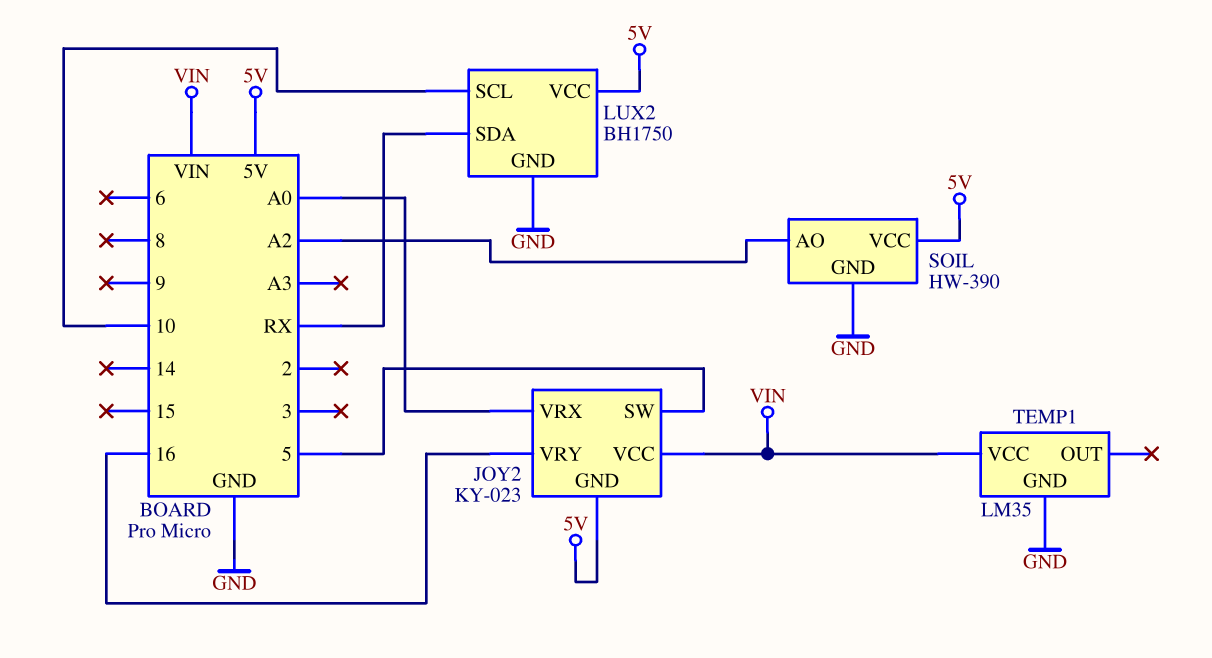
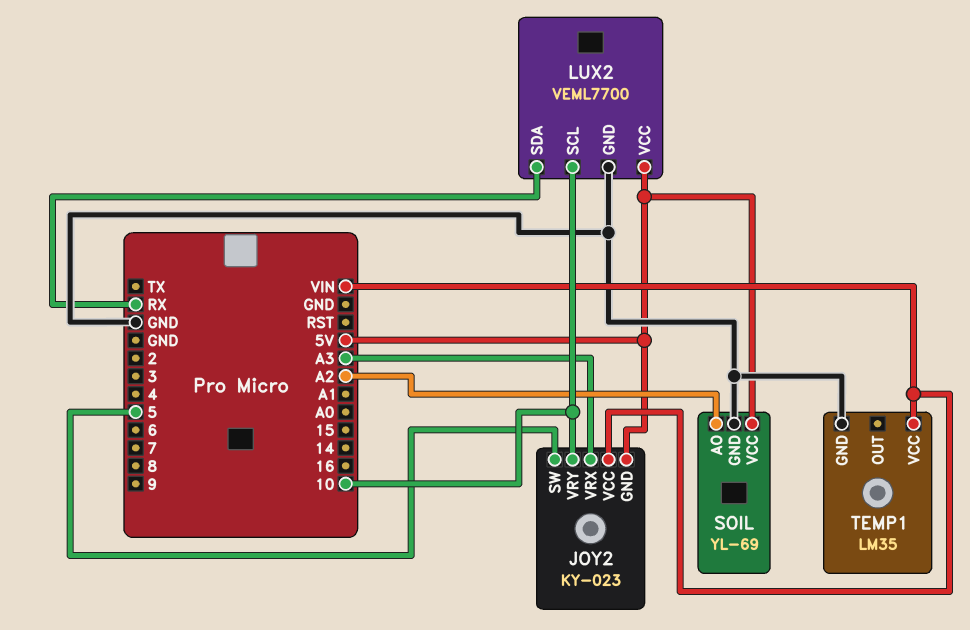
JOY2 pin VRX: A0 -> A3
JOY2 pin VRY: 16 -> 10
LUX2: BH1750 -> VEML7700
SOIL: HW-390 -> YL-69

